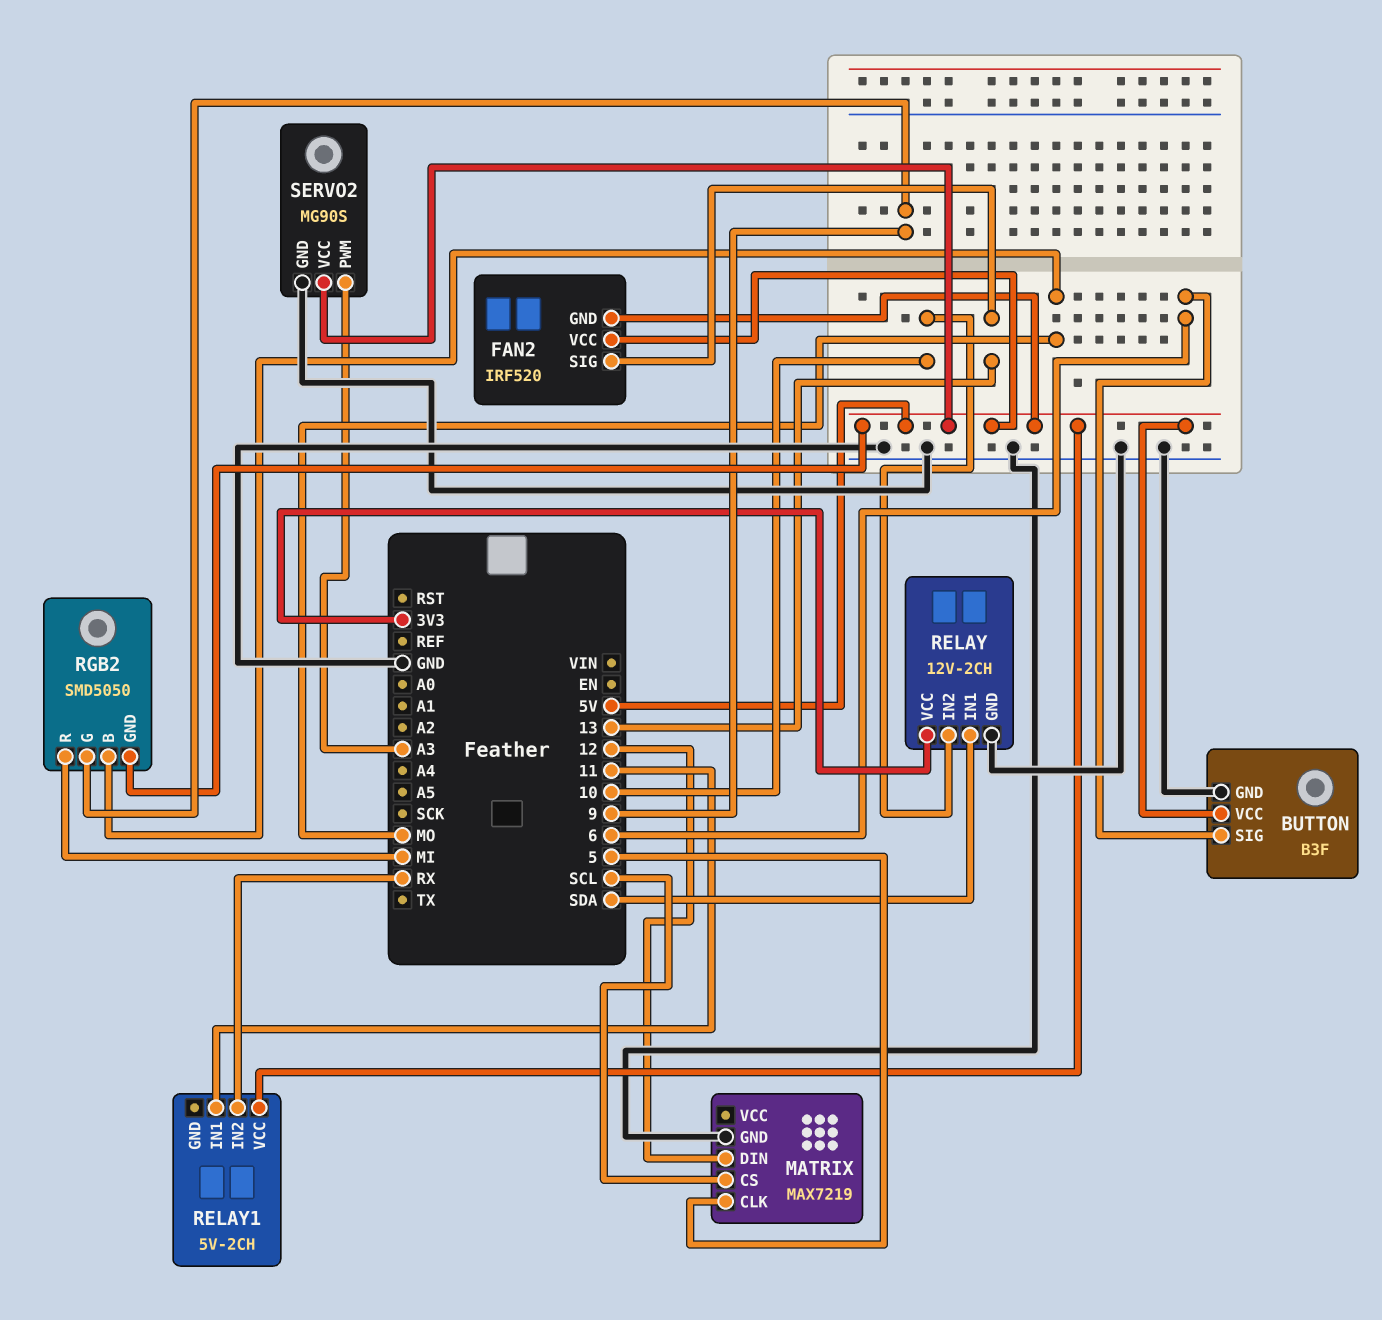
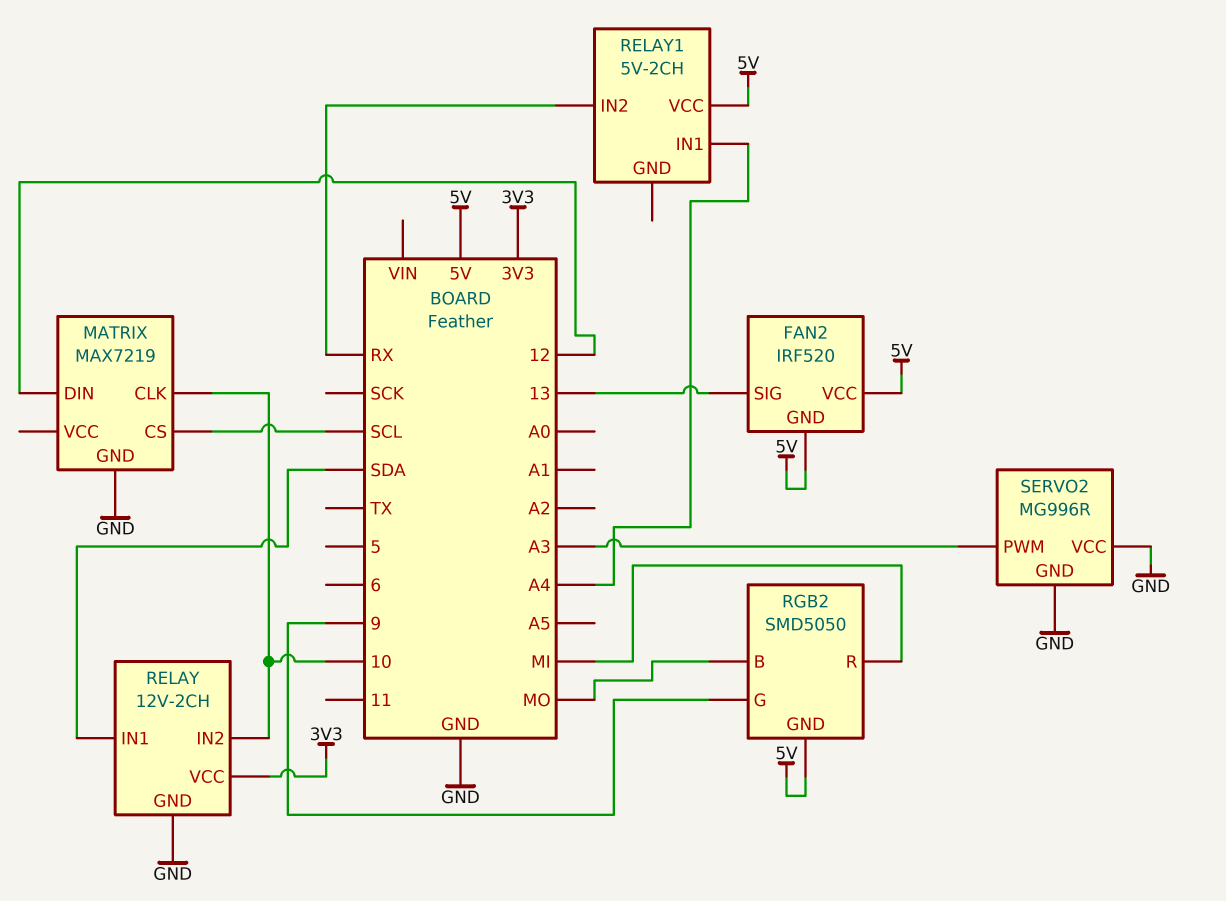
BUTTON: B3F -> none
BUTTON pin GND: GND -> none
BUTTON pin SIG: 6 -> none
BUTTON pin VCC: 5V -> none
MATRIX pin CLK: 5 -> 10
RELAY1 pin IN1: 11 -> A4
SERVO2: MG90S -> MG996R
SERVO2 pin VCC: 5V -> GND

